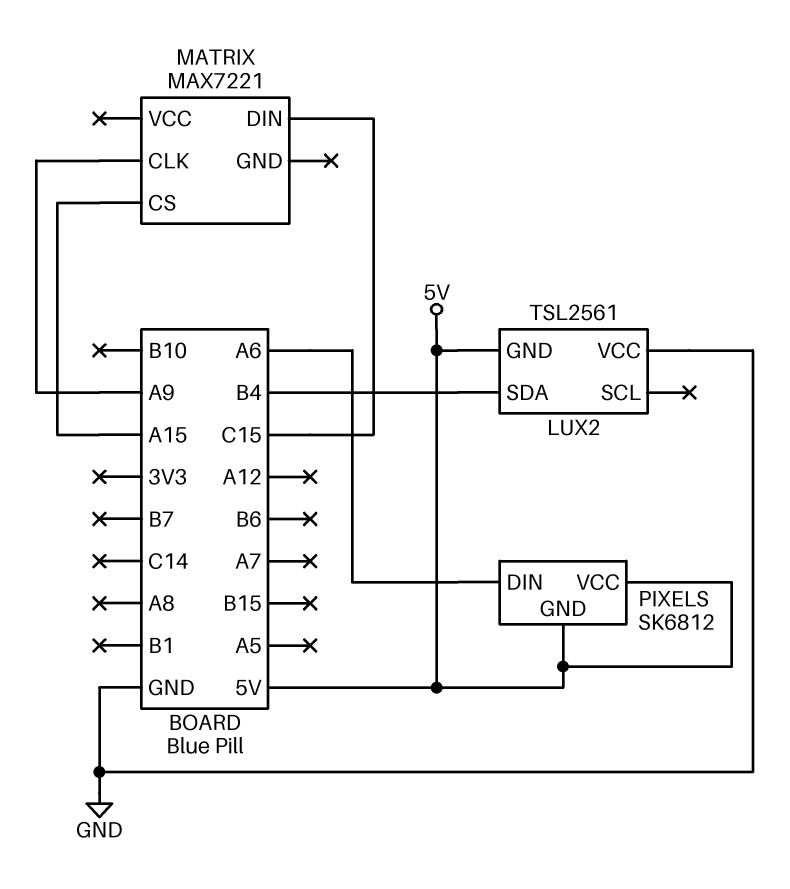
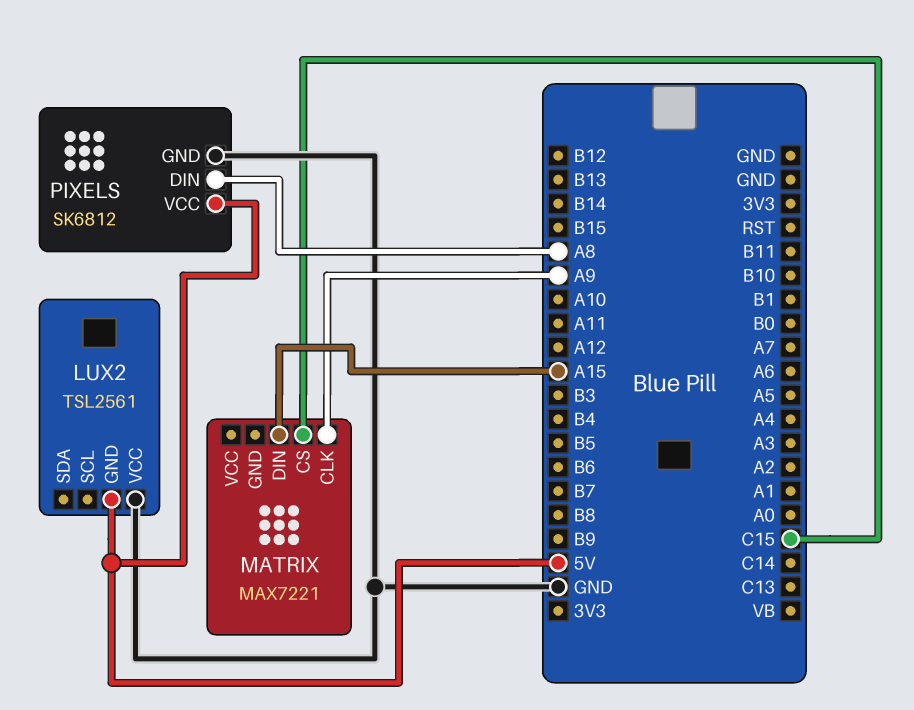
LUX2 pin SDA: B4 -> none
MATRIX pin CS: A15 -> C15
MATRIX pin DIN: C15 -> A15
PIXELS pin DIN: A6 -> A8
PIXELS pin GND: 5V -> GND

